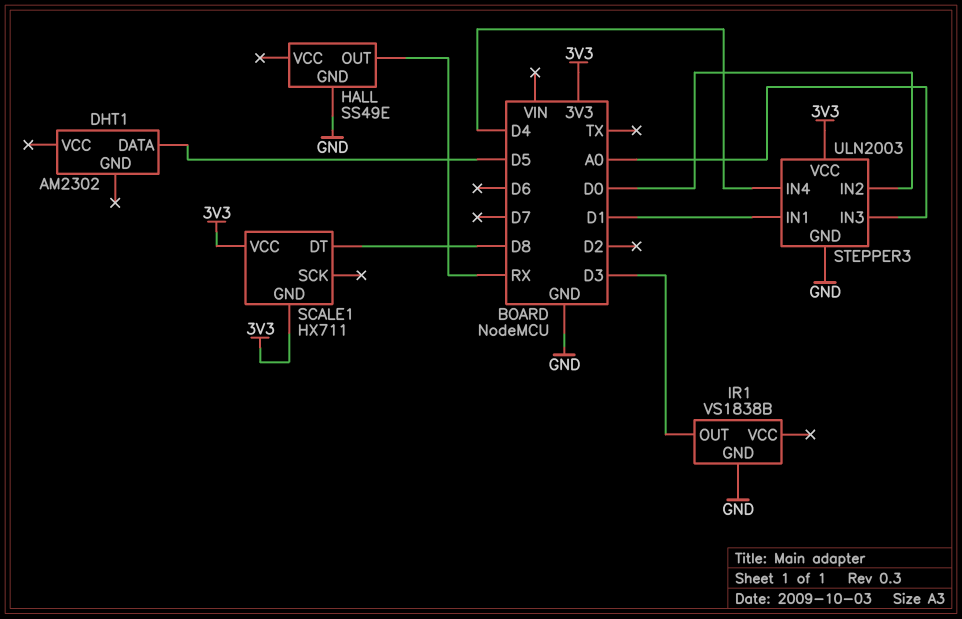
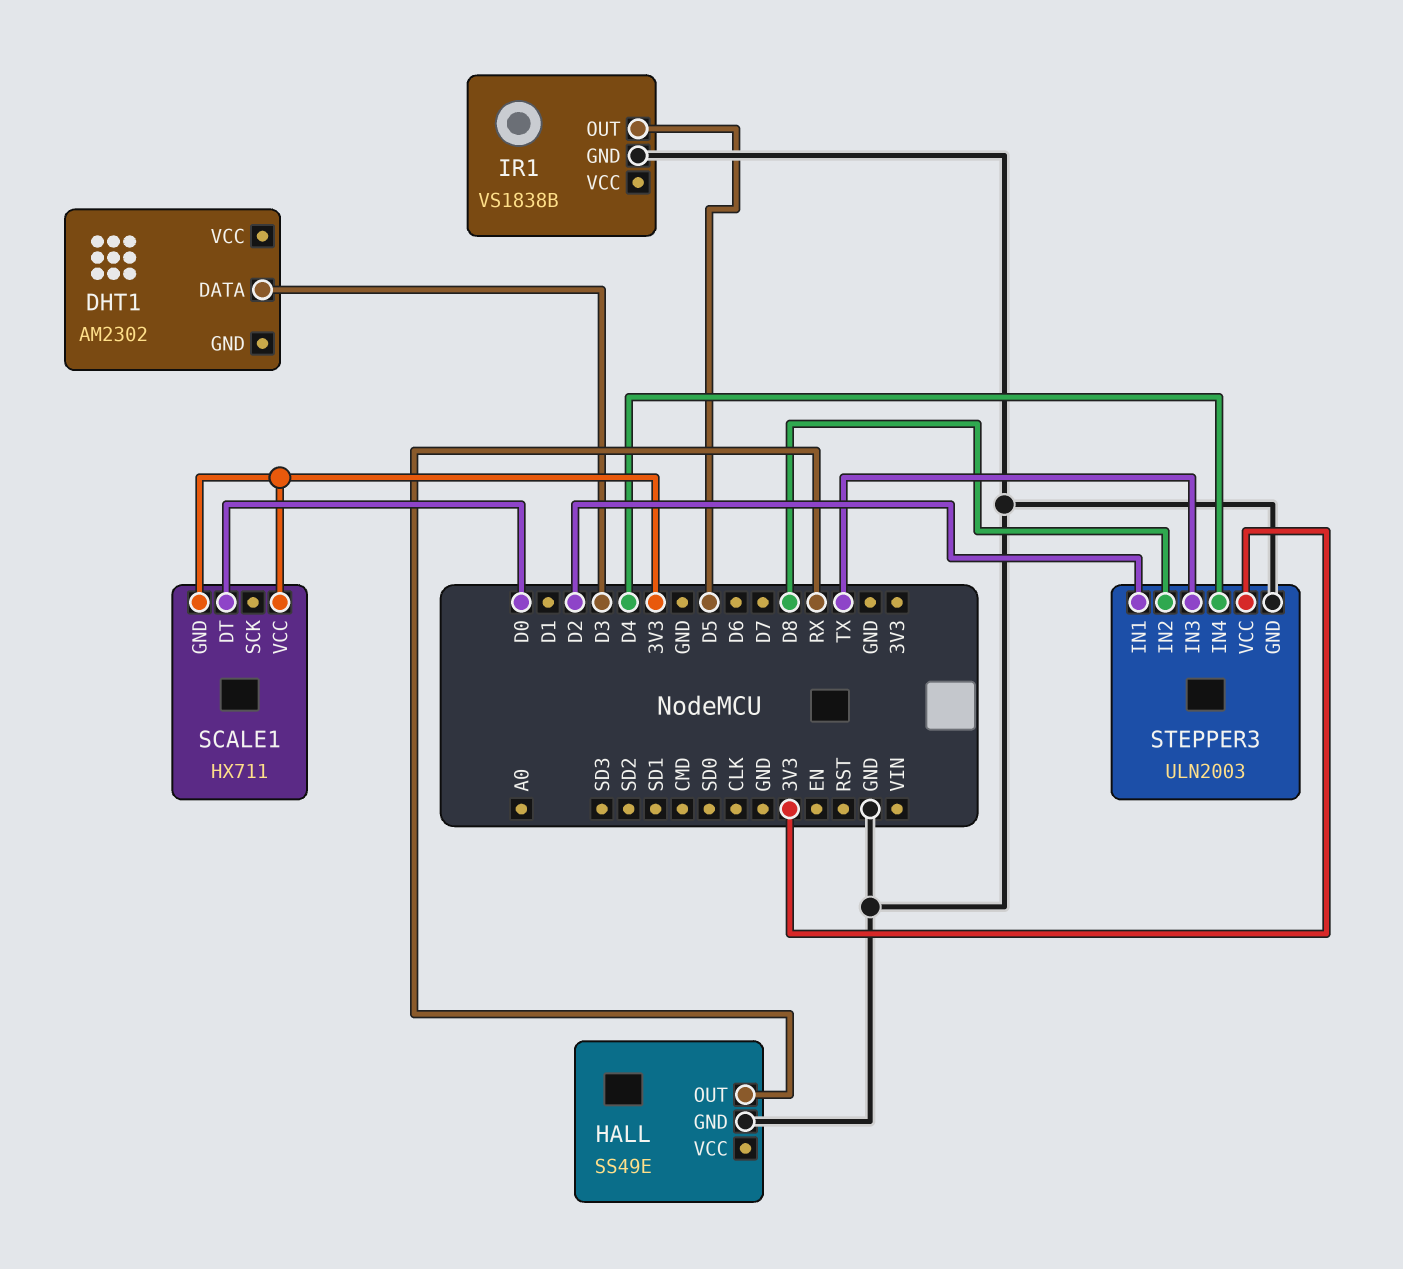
DHT1 pin DATA: D5 -> D3
IR1 pin OUT: D3 -> D5
SCALE1 pin DT: D8 -> D0
STEPPER3 pin IN1: D1 -> D2
STEPPER3 pin IN2: D0 -> D8
STEPPER3 pin IN3: A0 -> TX

